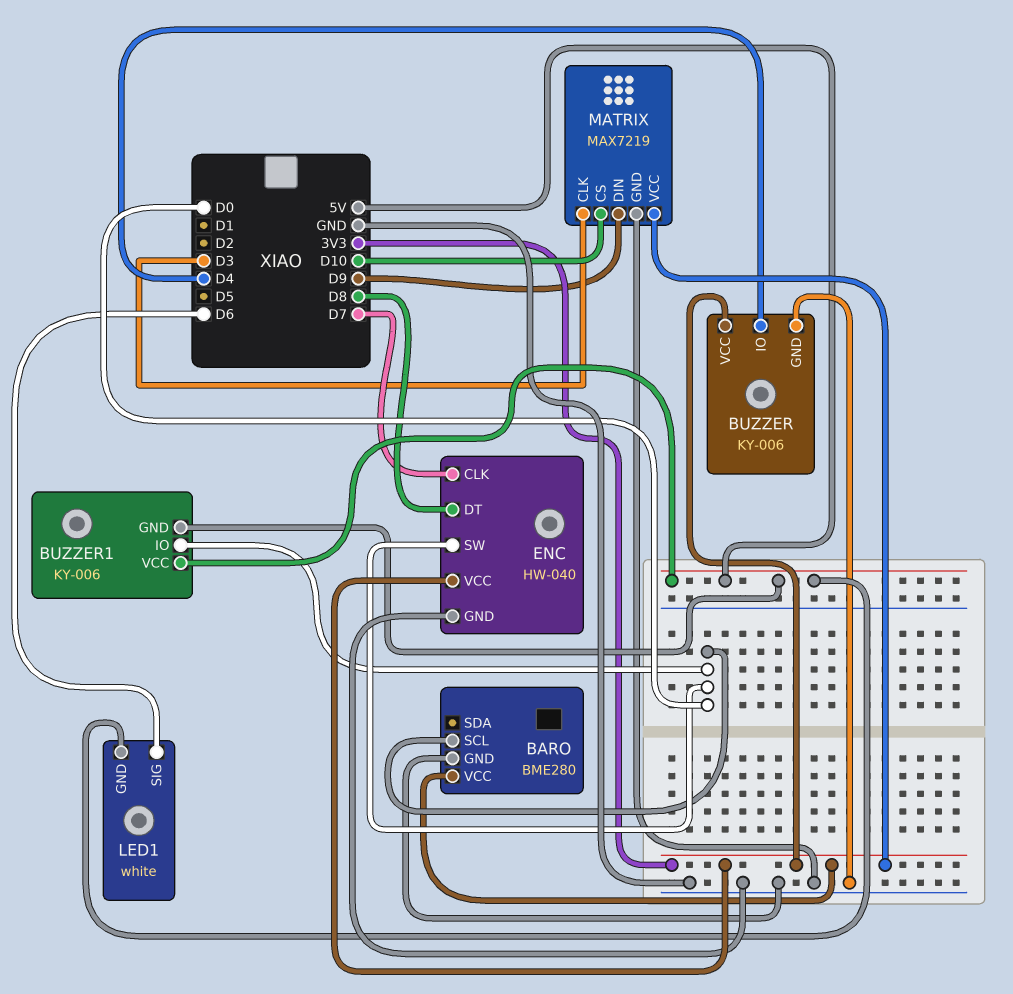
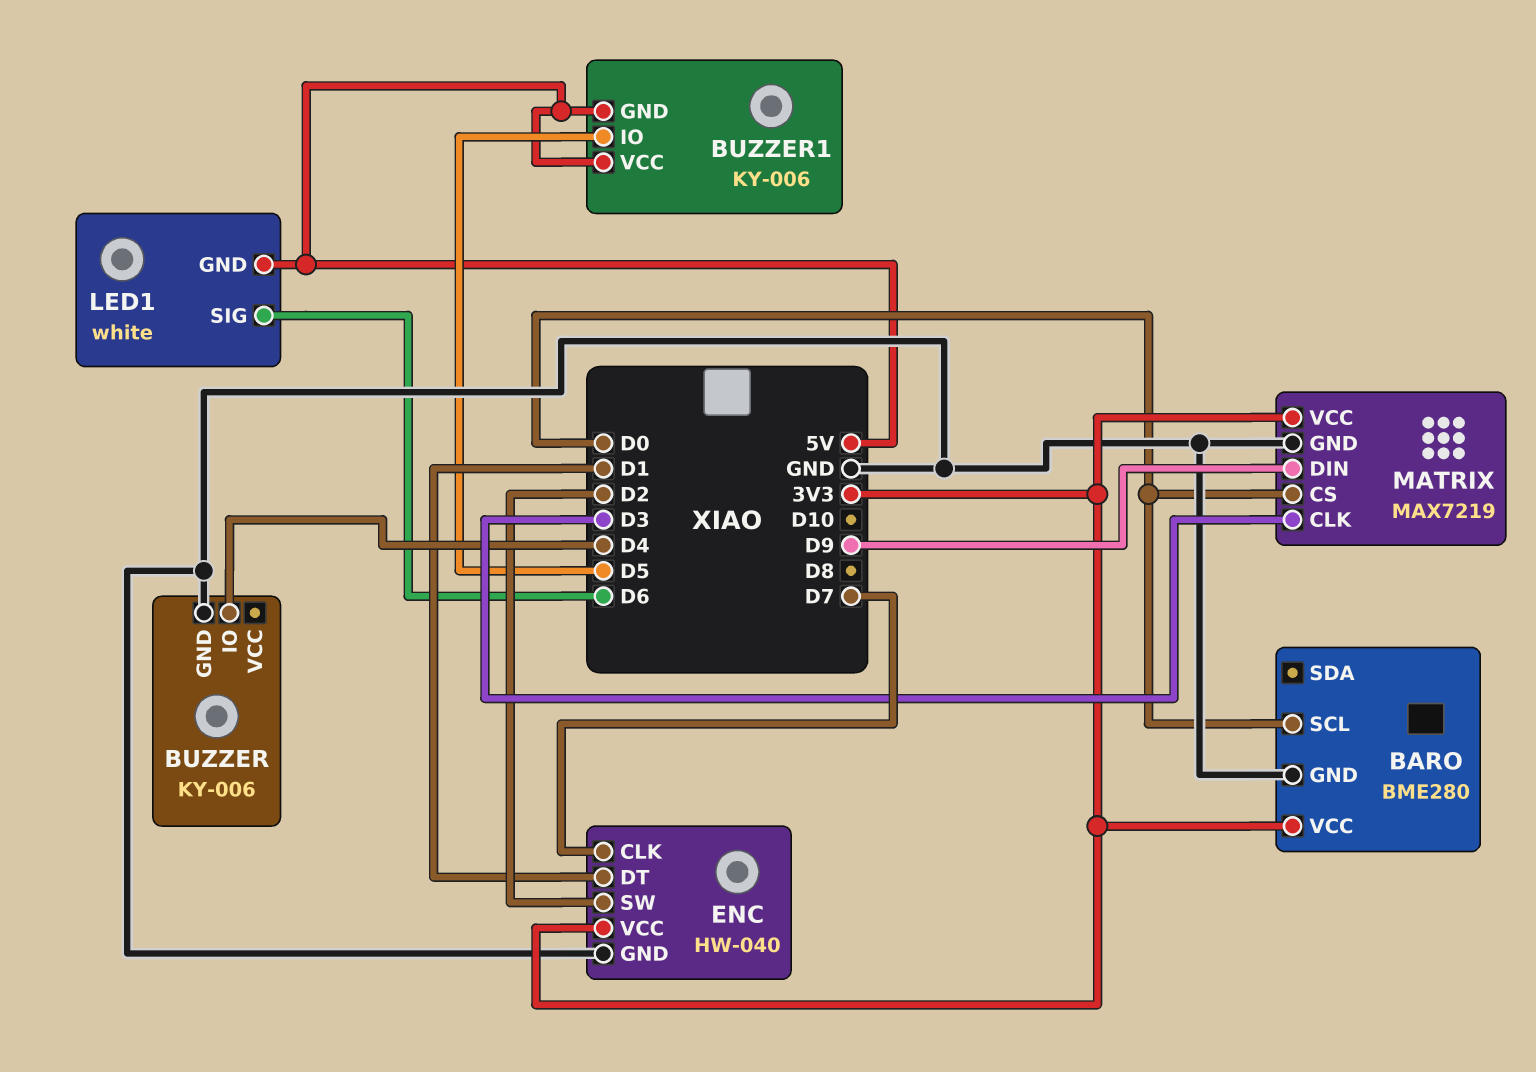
BUZZER pin VCC: 3V3 -> none
BUZZER1 pin IO: D0 -> D5
ENC pin DT: D8 -> D1
ENC pin SW: D0 -> D2
MATRIX pin CS: D10 -> D0

